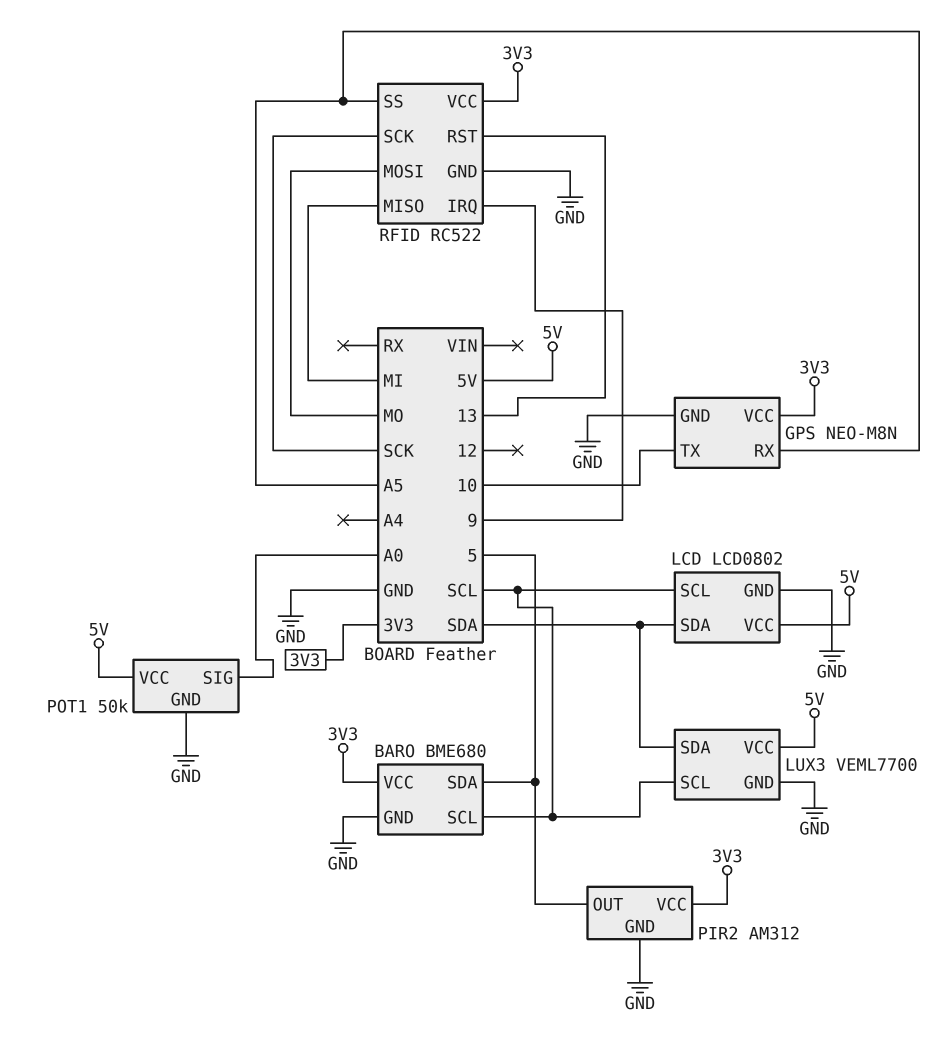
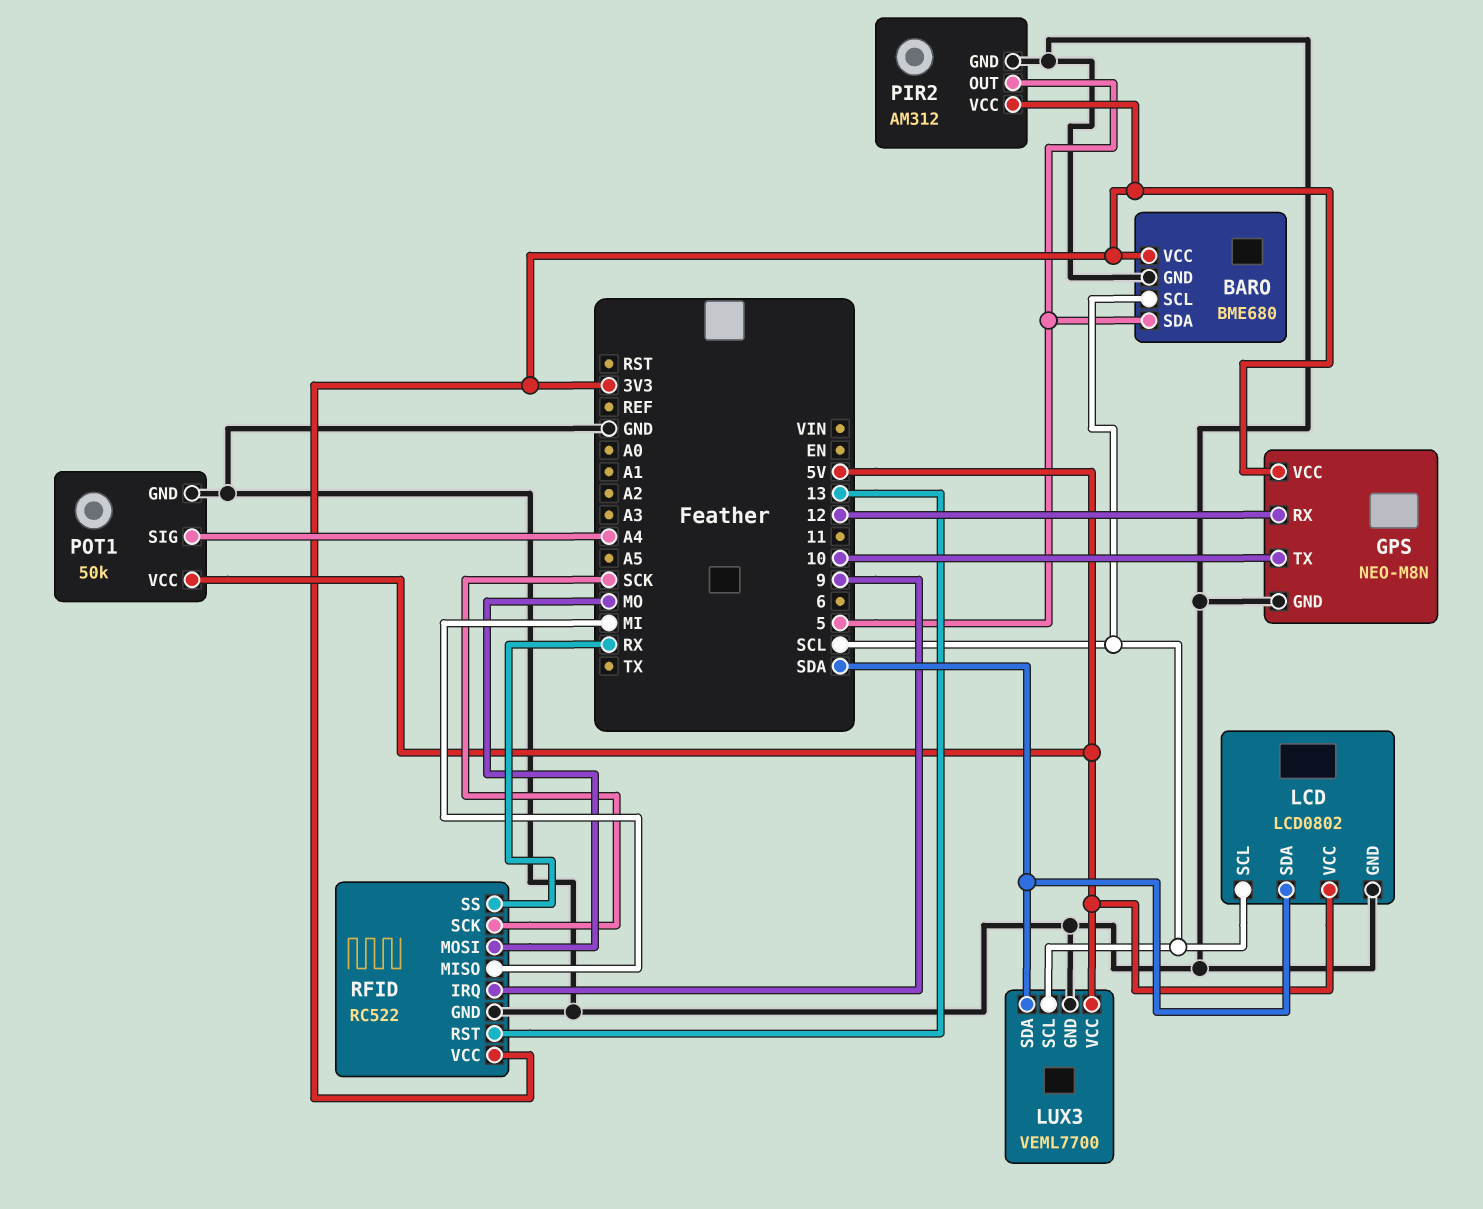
GPS pin RX: A5 -> 12
POT1 pin SIG: A0 -> A4
RFID pin SS: A5 -> RX

